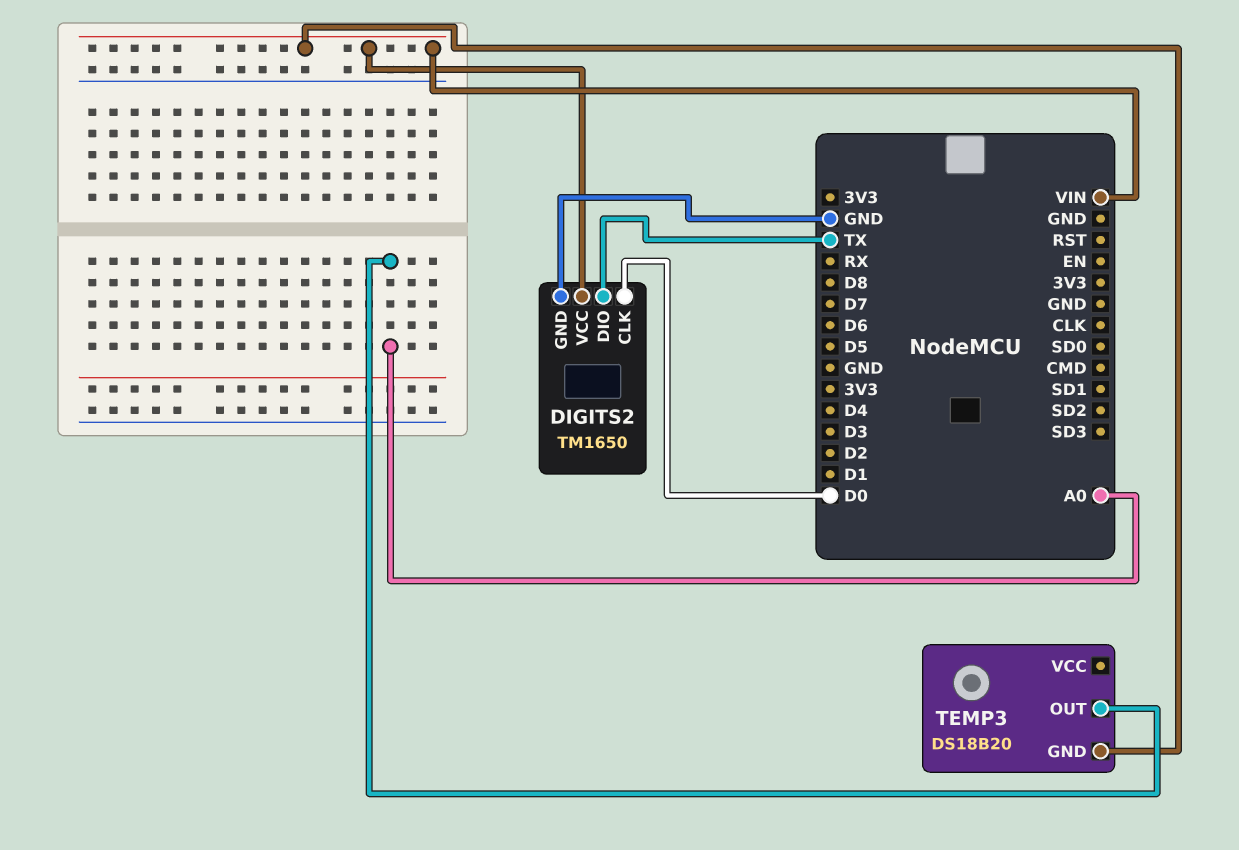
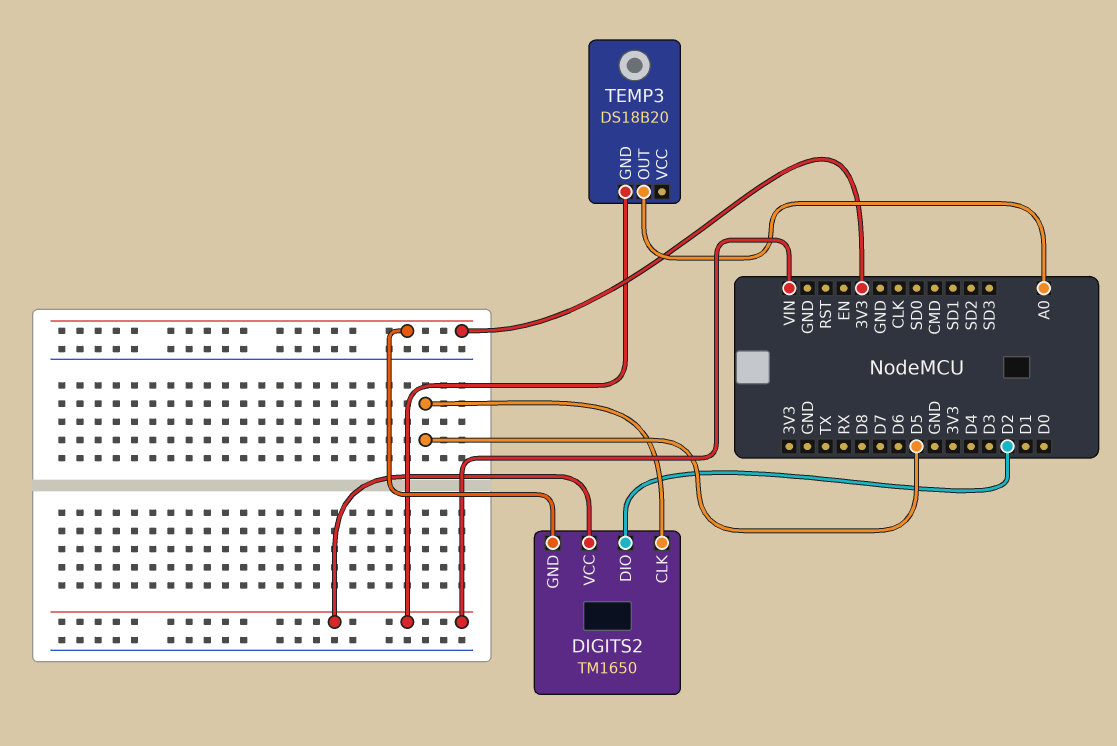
DIGITS2 pin CLK: D0 -> D5
DIGITS2 pin DIO: TX -> D2
DIGITS2 pin GND: GND -> 3V3

